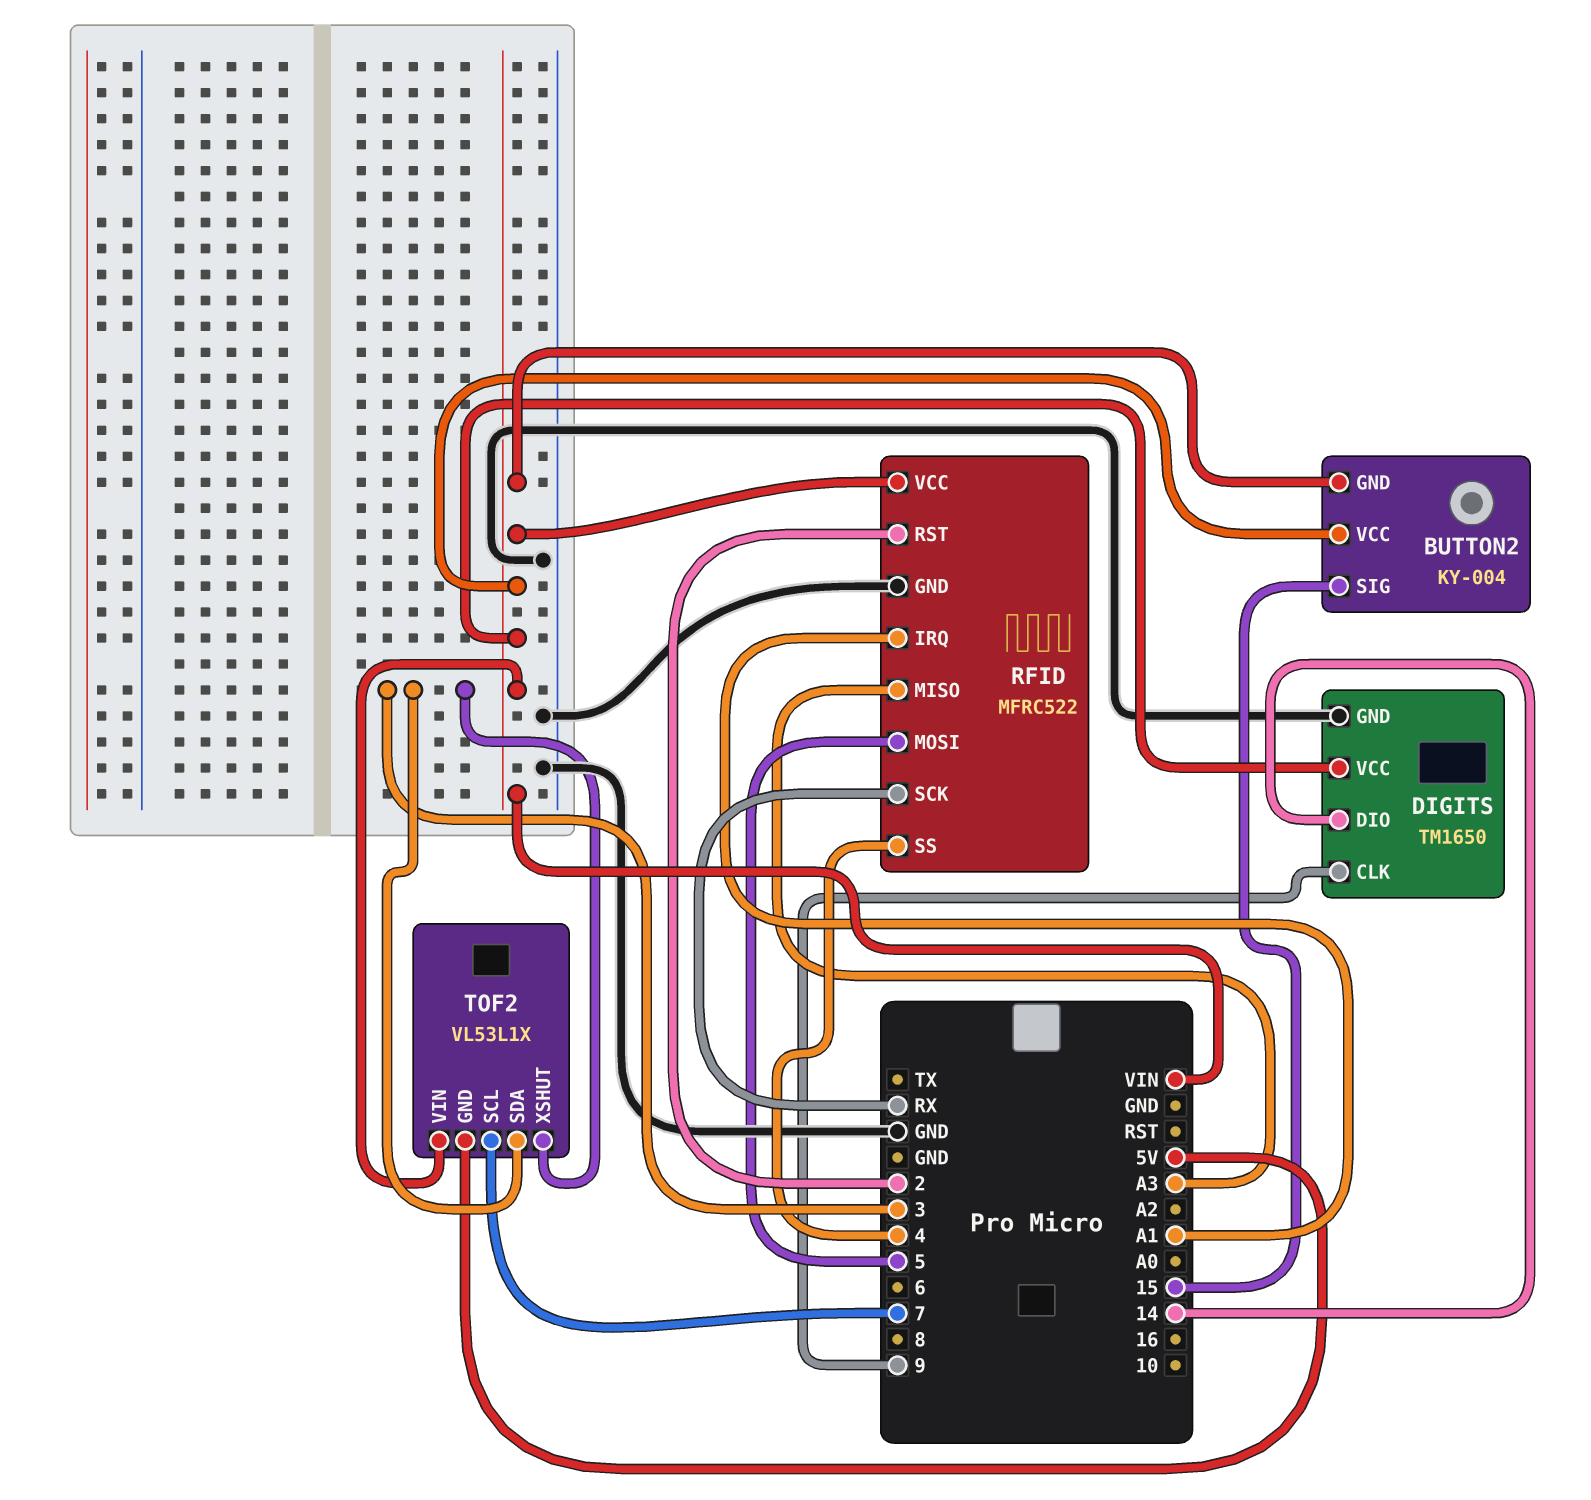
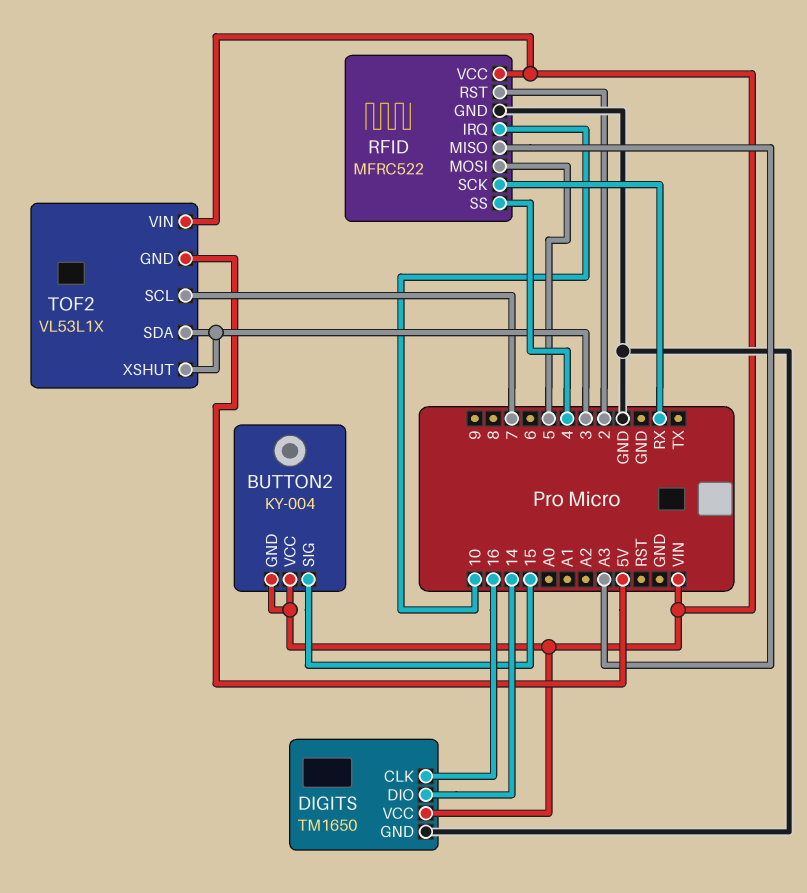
DIGITS pin CLK: 9 -> 16
RFID pin IRQ: A1 -> 10

